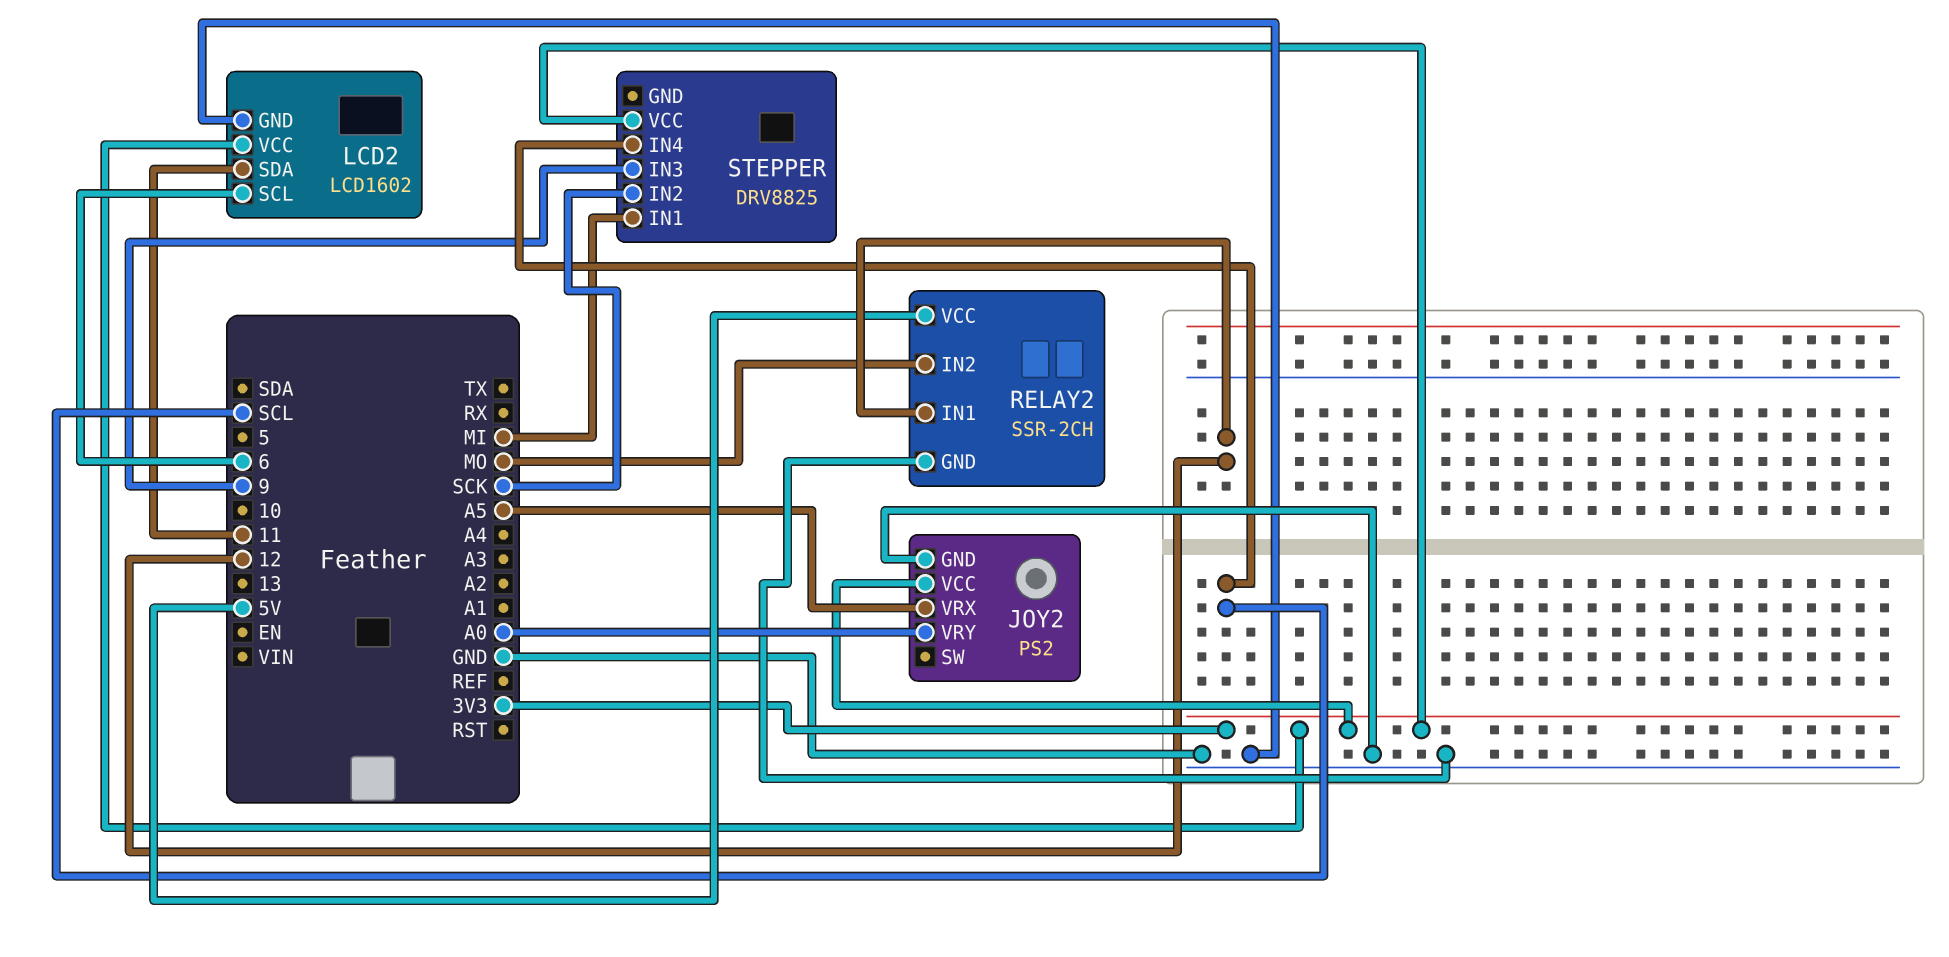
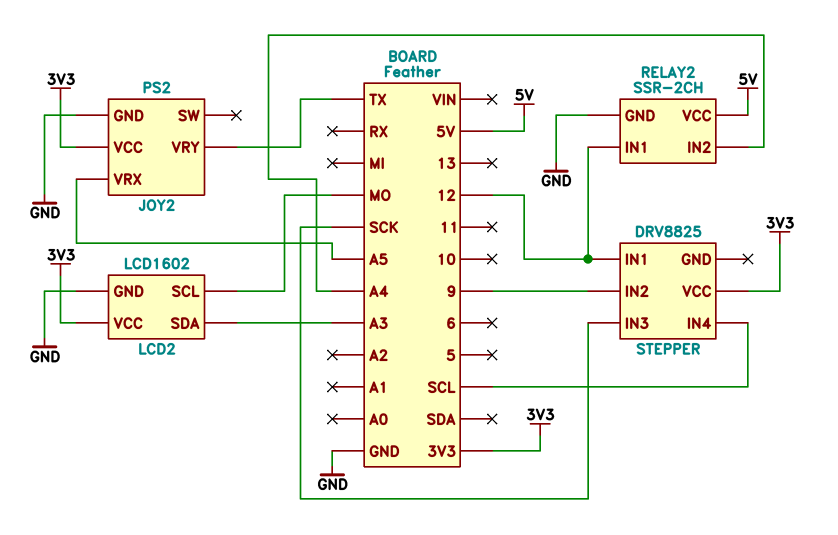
JOY2 pin VRY: A0 -> TX
LCD2 pin SCL: 6 -> MO
LCD2 pin SDA: 11 -> A3
RELAY2 pin IN2: MO -> A4
STEPPER pin IN1: MI -> 12
STEPPER pin IN2: SCK -> 9
STEPPER pin IN3: 9 -> SCK

